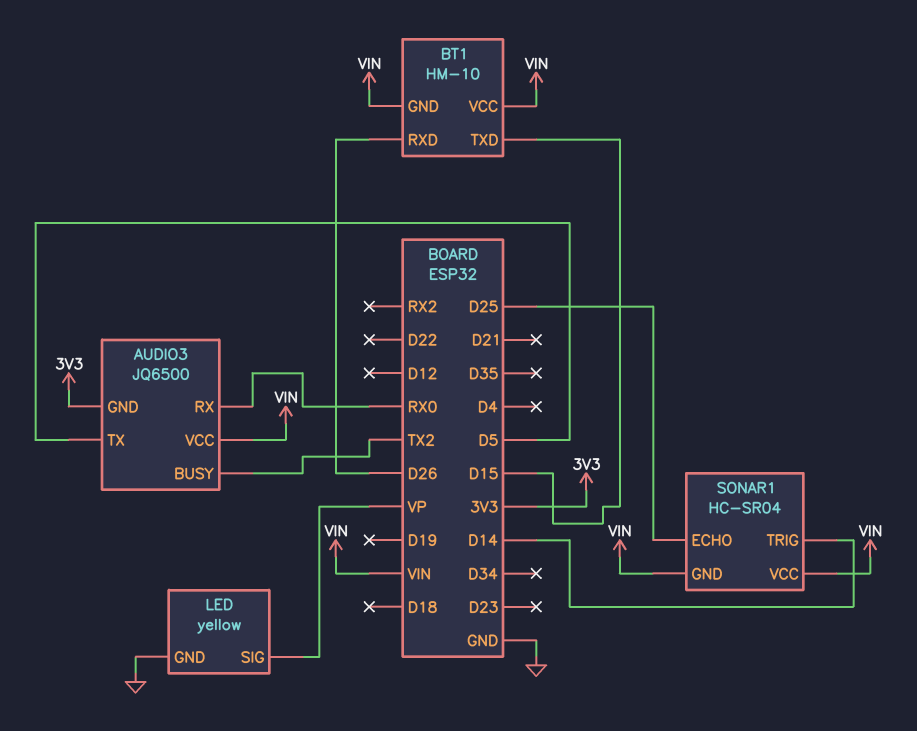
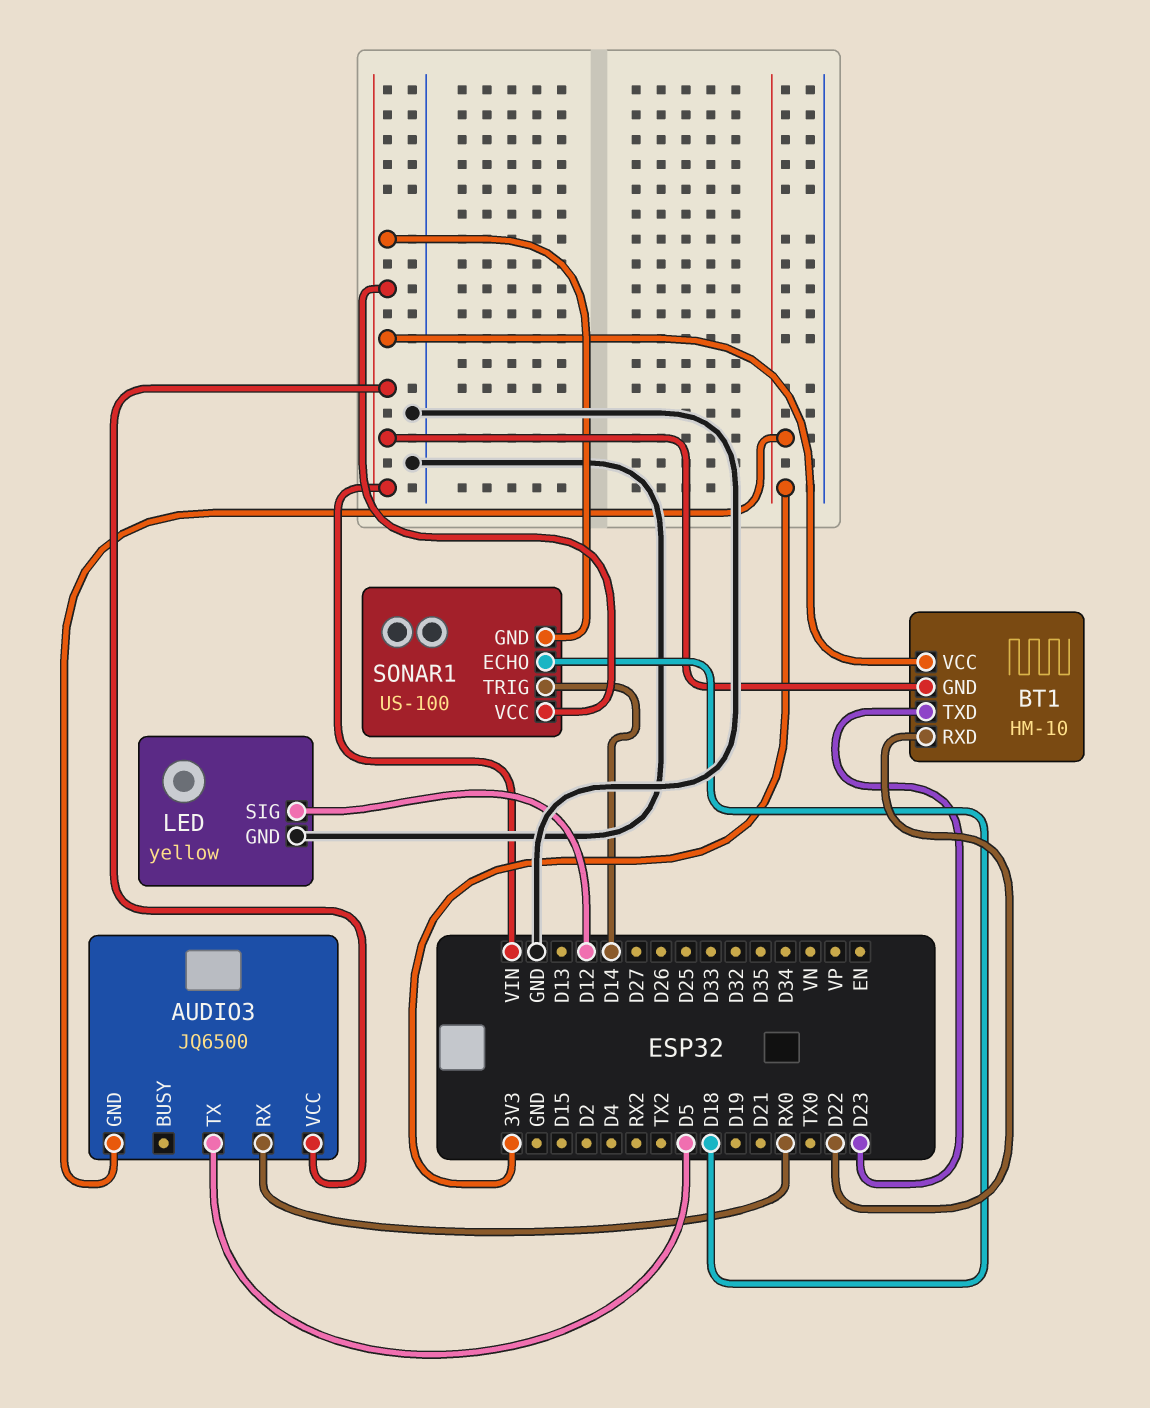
AUDIO3 pin BUSY: TX2 -> none
BT1 pin RXD: D26 -> D22
BT1 pin TXD: D15 -> D23
LED pin SIG: VP -> D12
SONAR1: HC-SR04 -> US-100
SONAR1 pin ECHO: D25 -> D18

